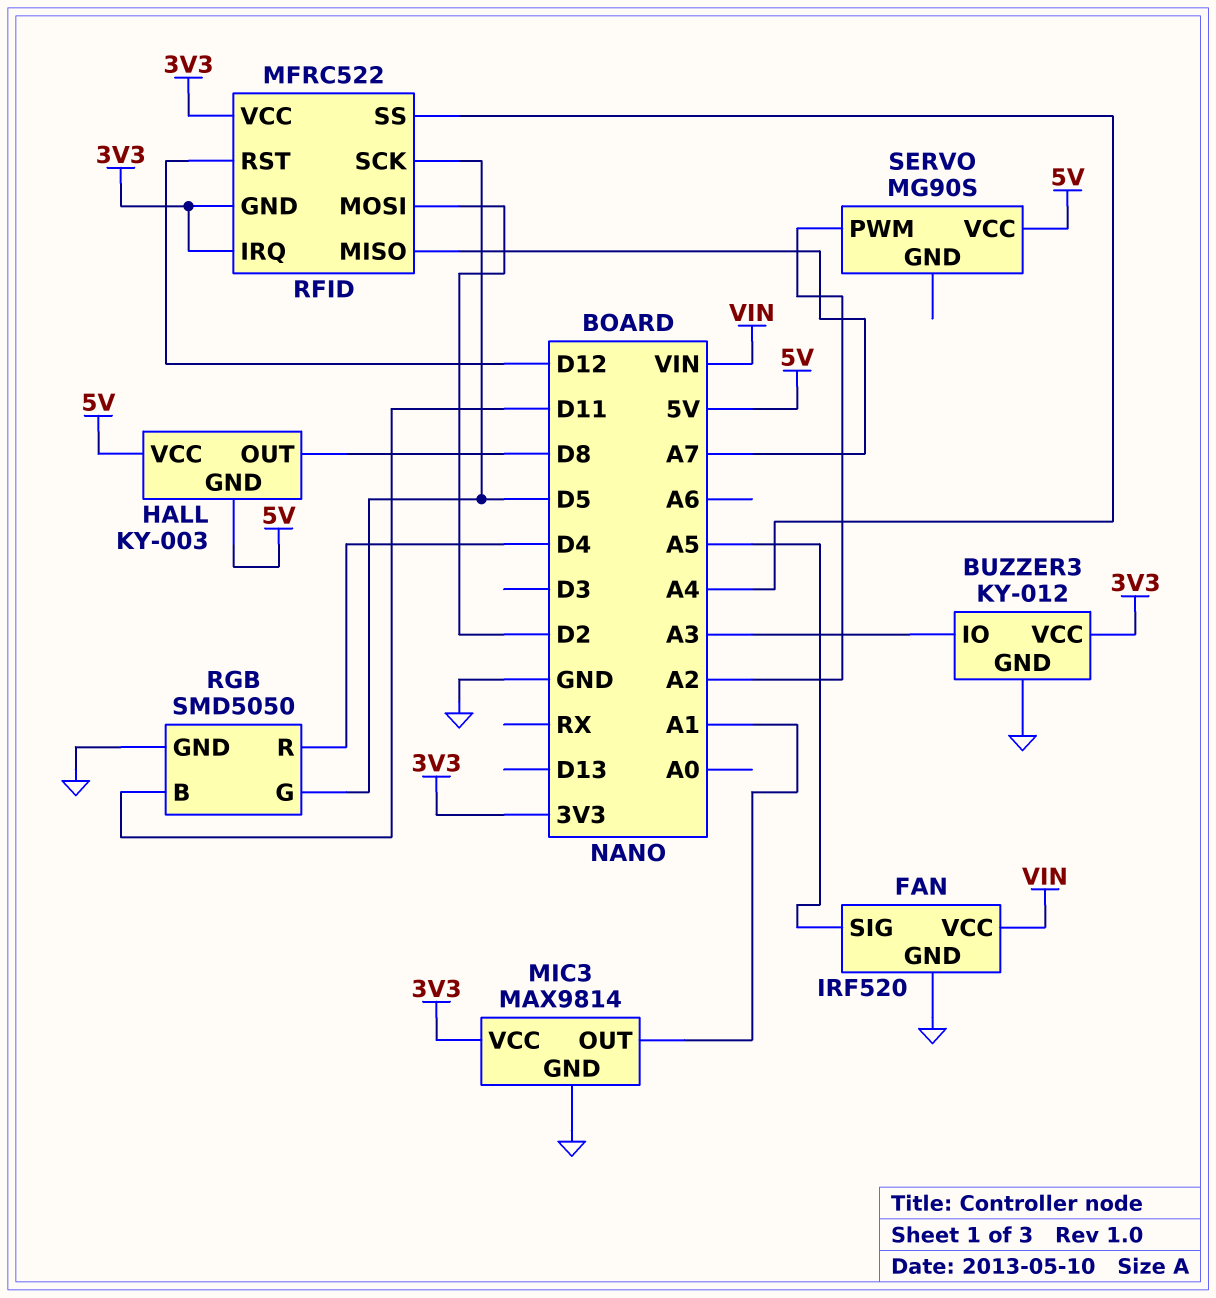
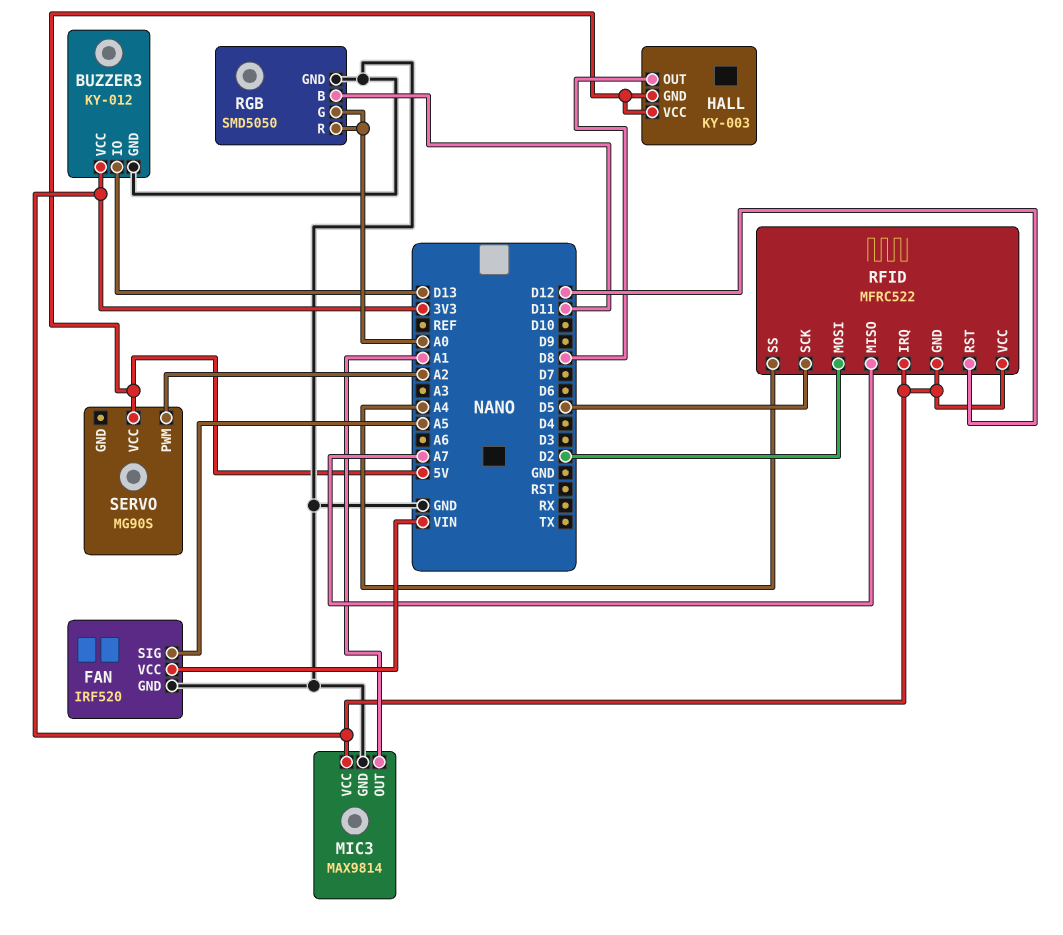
BUZZER3 pin IO: A3 -> D13
RGB pin G: D5 -> A0
RGB pin R: D4 -> A0

